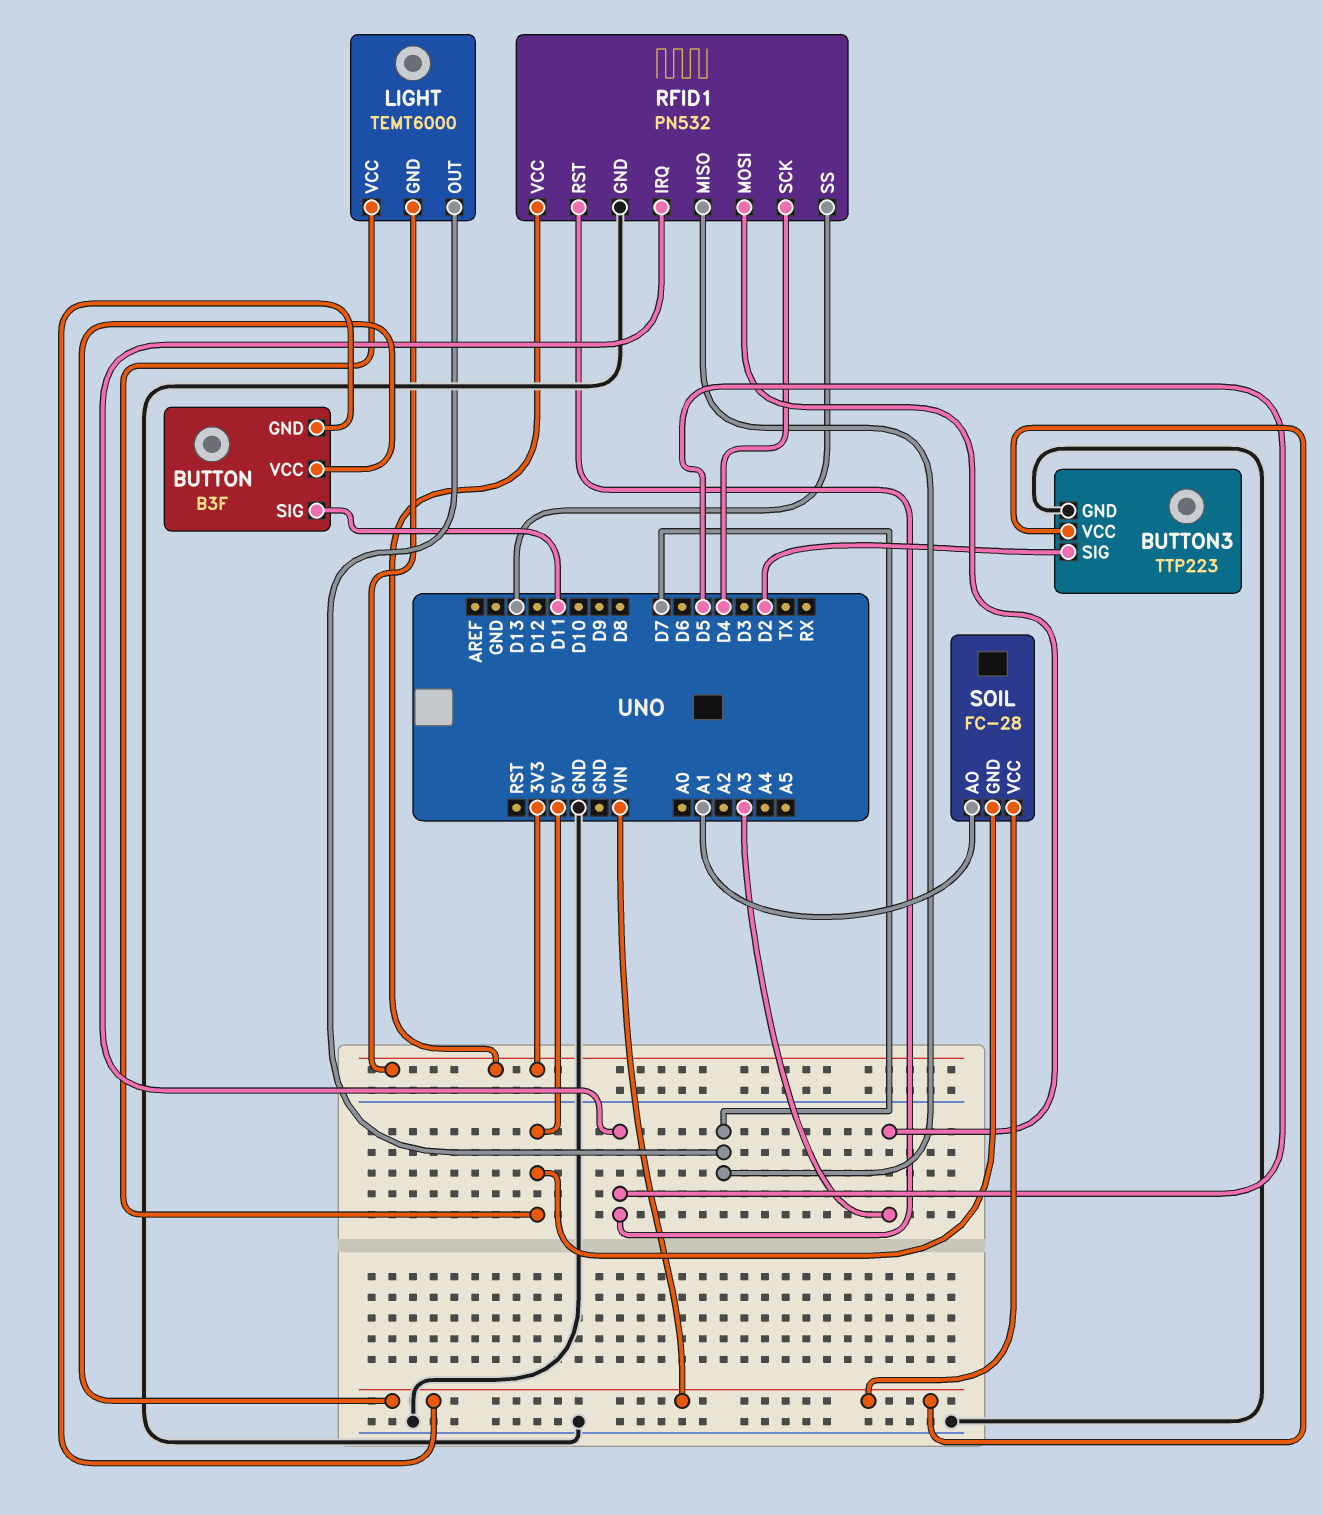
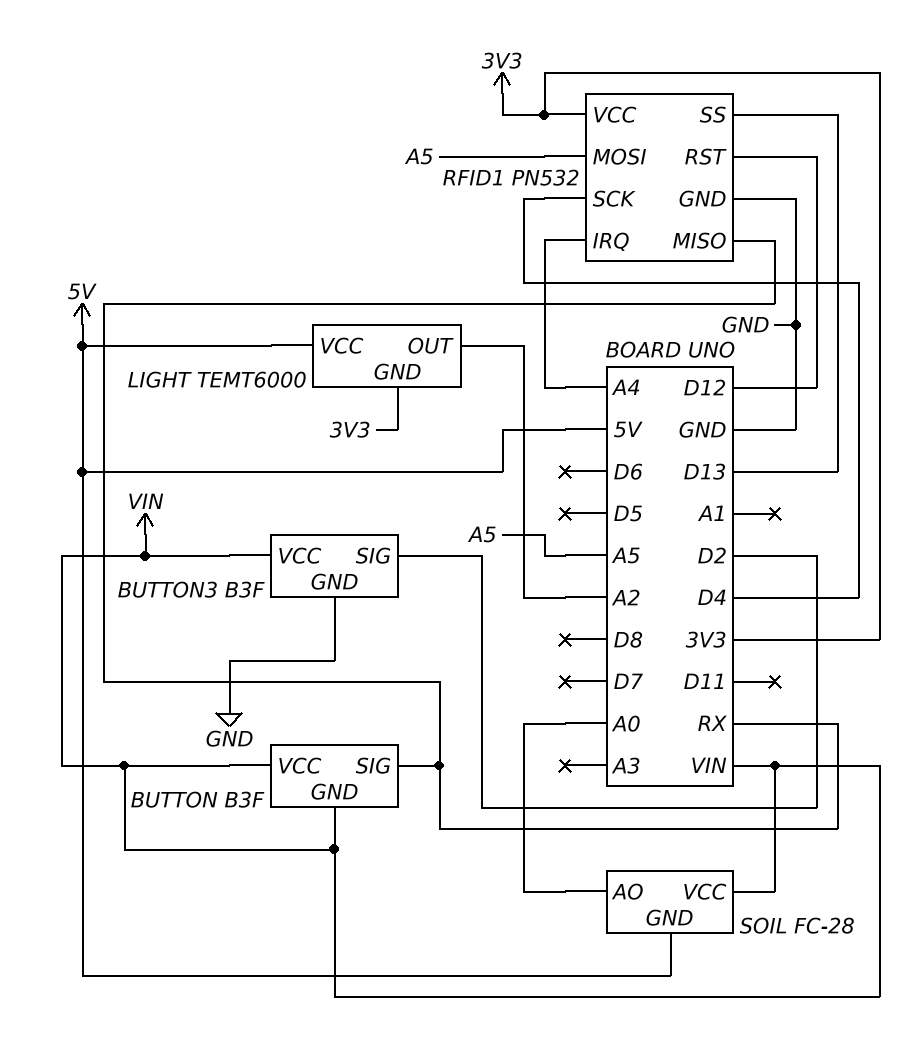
BUTTON pin SIG: D11 -> RX
BUTTON3: TTP223 -> B3F
LIGHT pin OUT: D7 -> A2
RFID1 pin IRQ: D5 -> A4
RFID1 pin MISO: D7 -> RX
RFID1 pin MOSI: A3 -> A5
RFID1 pin RST: D5 -> D12
SOIL pin AO: A1 -> A0

